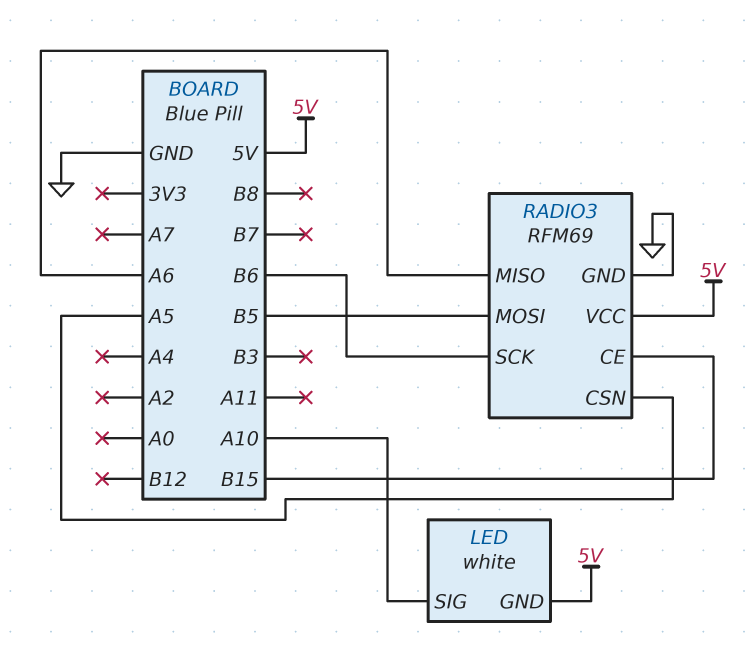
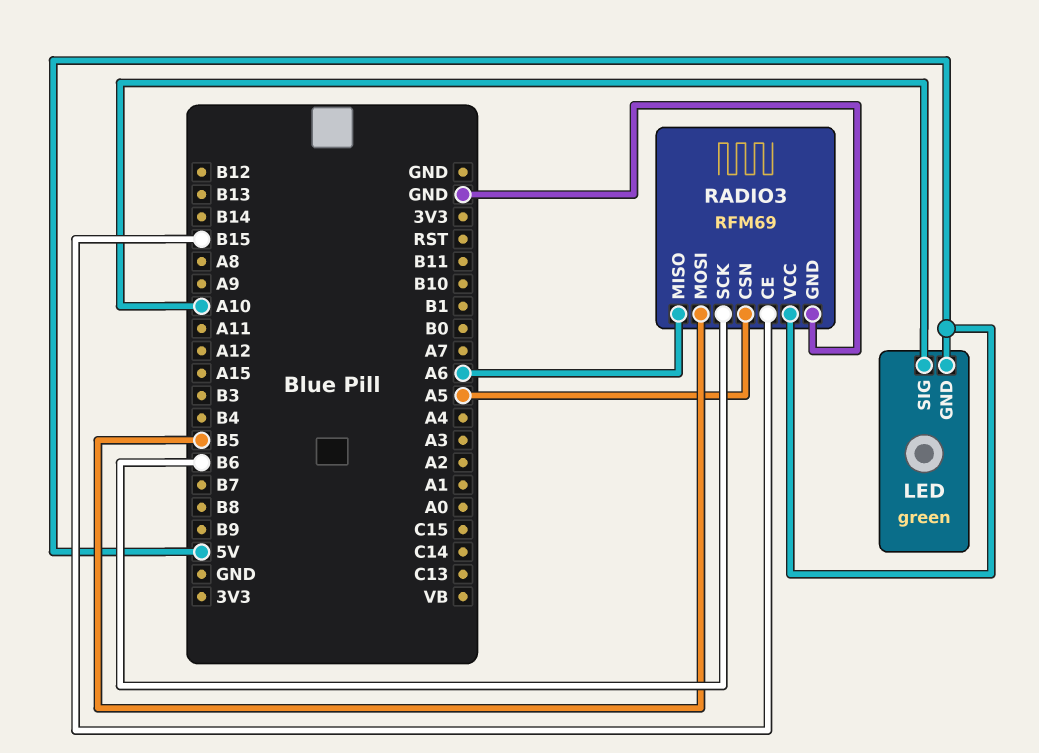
LED: white -> green

